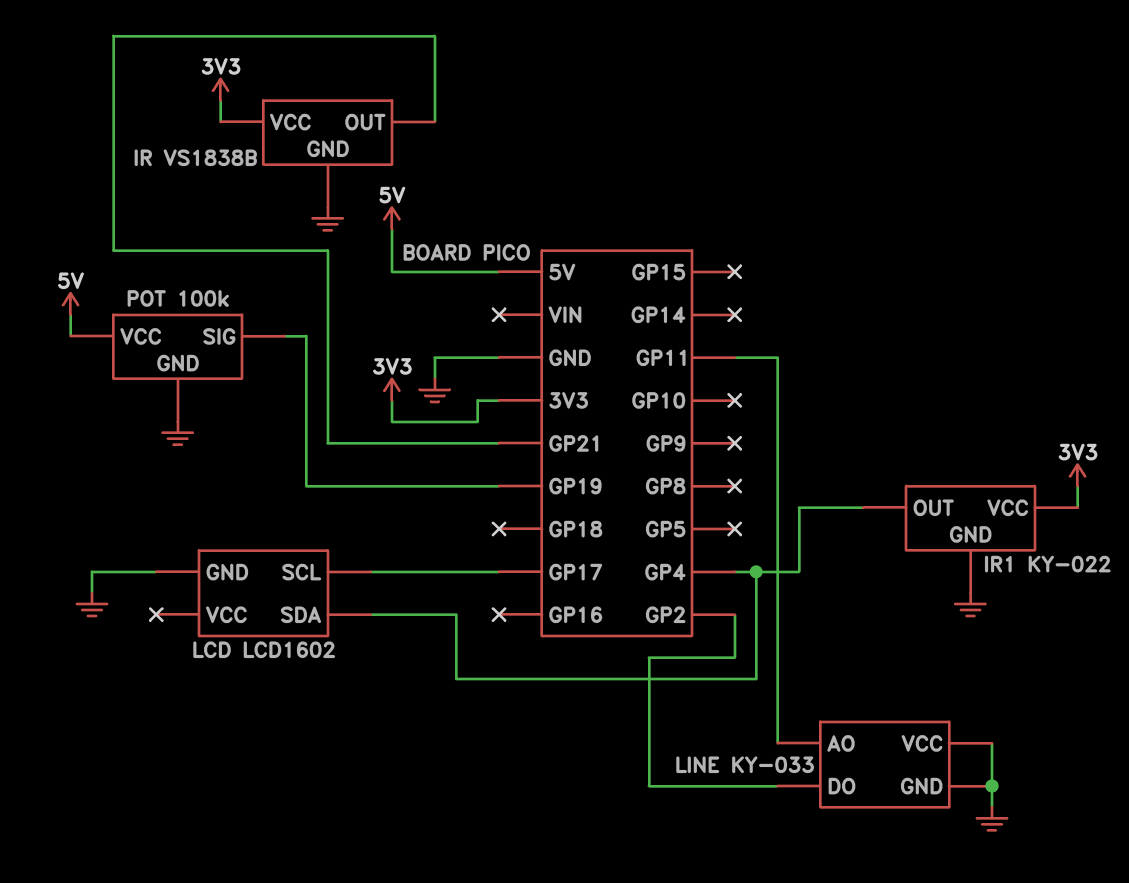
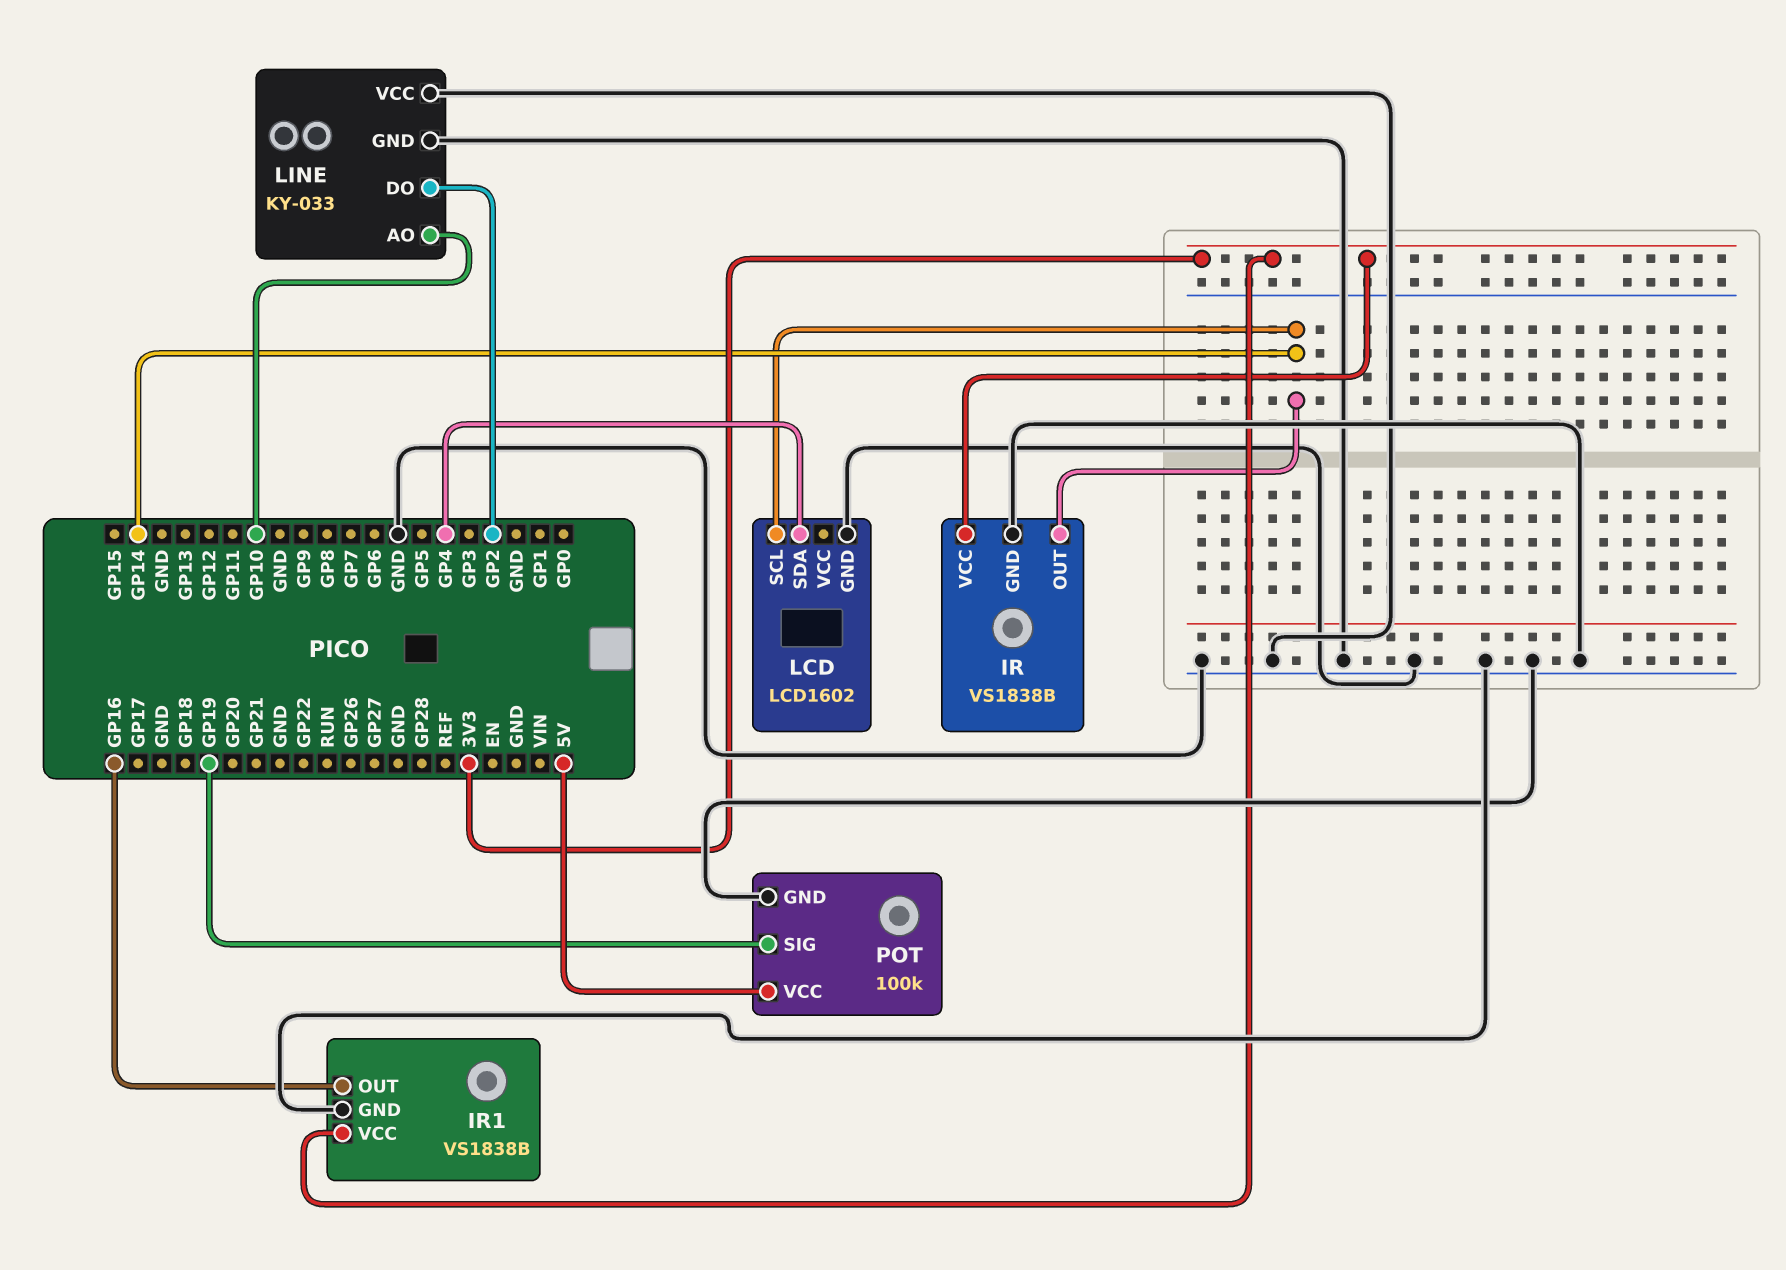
IR pin OUT: GP21 -> GP14
IR1: KY-022 -> VS1838B
IR1 pin OUT: GP4 -> GP16
LCD pin SCL: GP17 -> GP14
LINE pin AO: GP11 -> GP10

